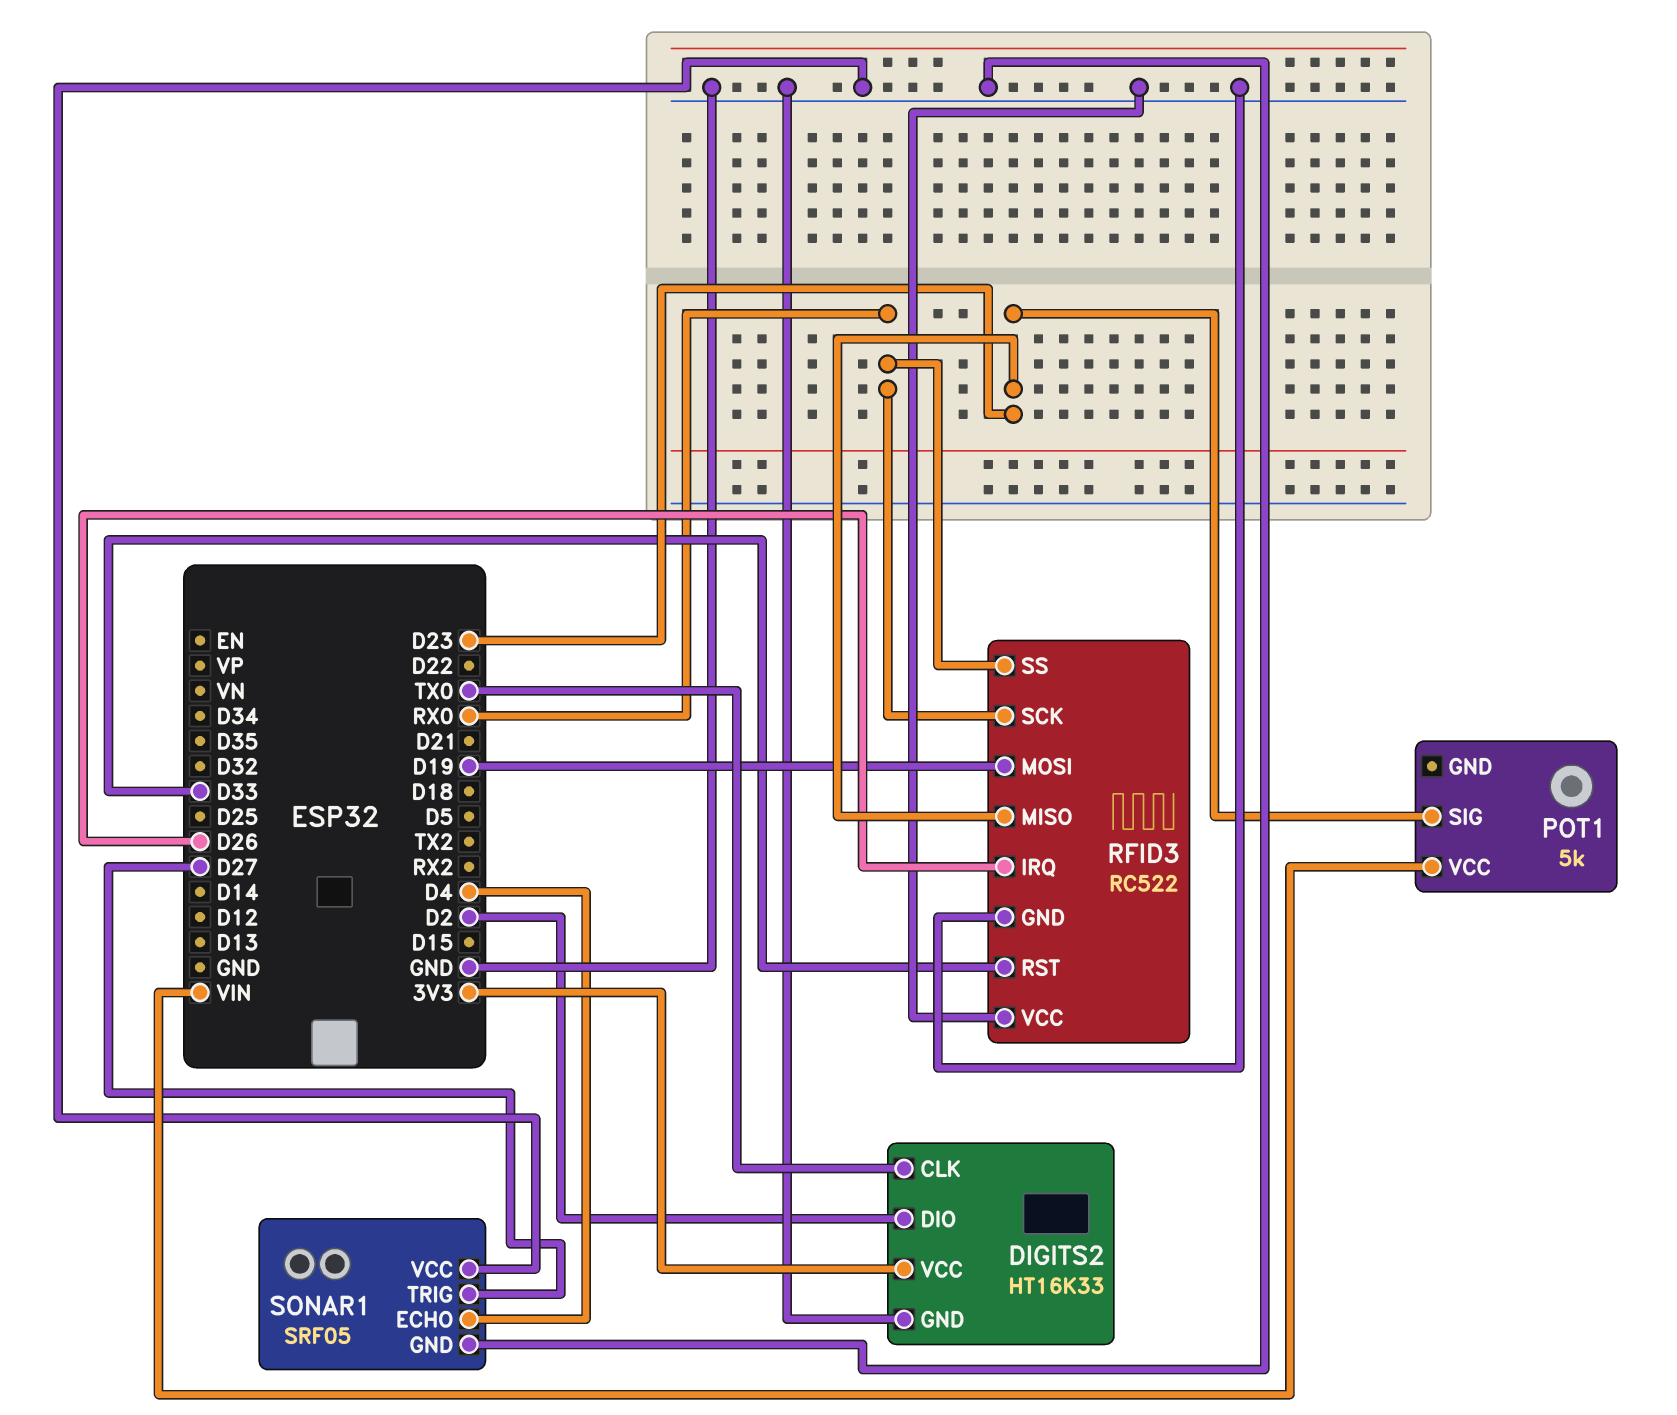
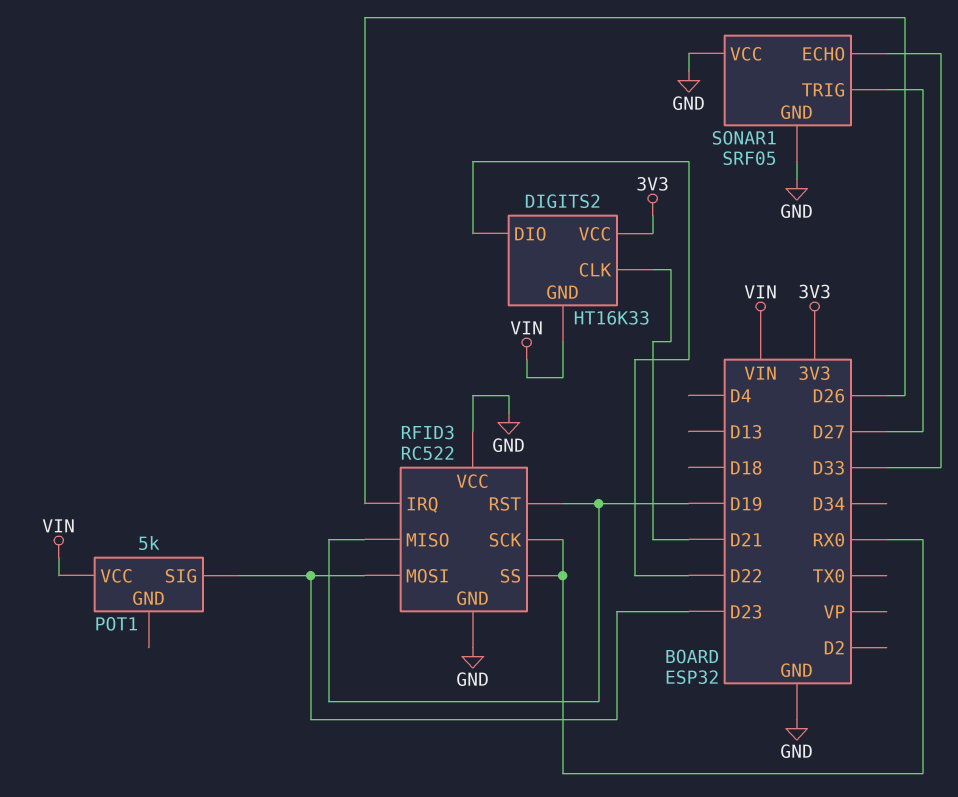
DIGITS2 pin CLK: TX0 -> D21
DIGITS2 pin DIO: D2 -> D22
DIGITS2 pin GND: GND -> VIN
RFID3 pin MISO: D23 -> D19
RFID3 pin MOSI: D19 -> D23
RFID3 pin RST: D33 -> D19
SONAR1 pin ECHO: D4 -> D33

